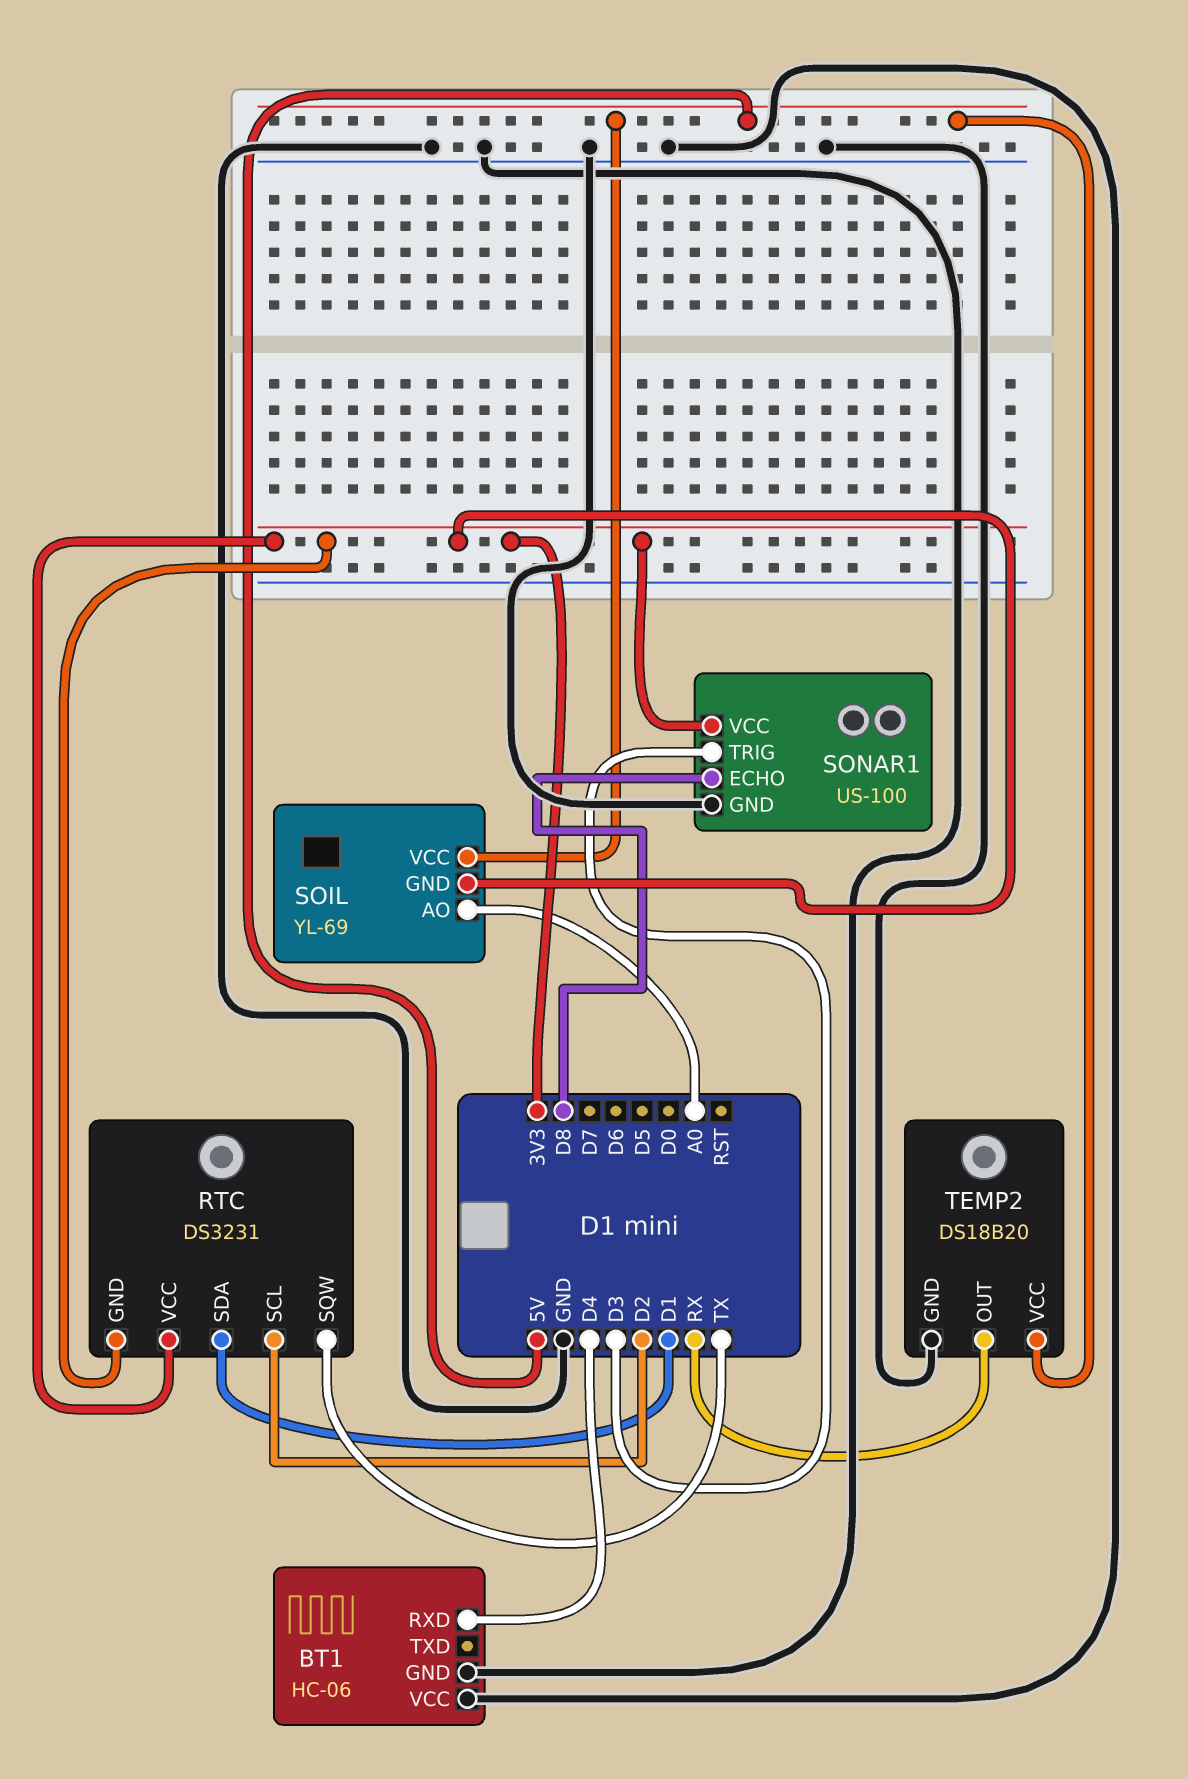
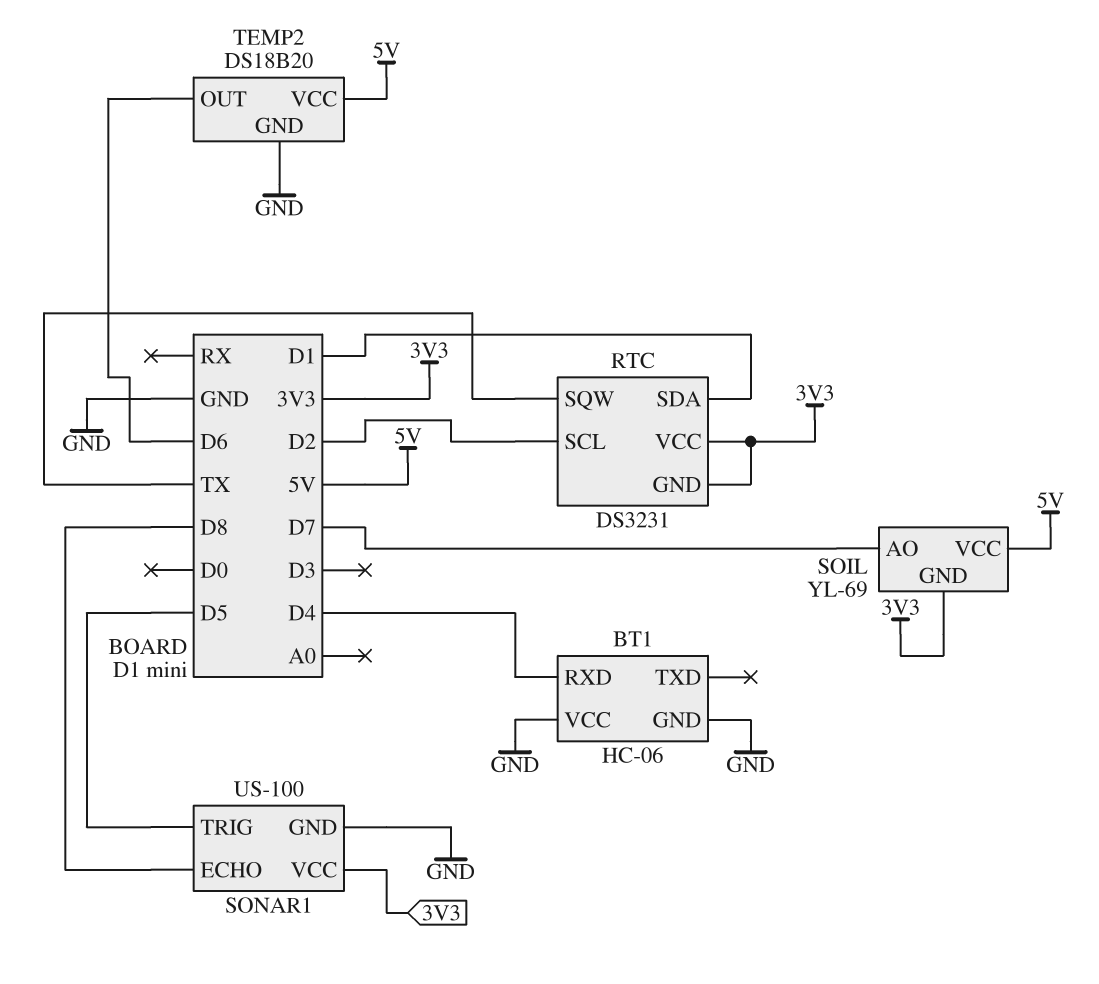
SOIL pin AO: A0 -> D7
SONAR1 pin TRIG: D3 -> D5
TEMP2 pin OUT: RX -> D6

